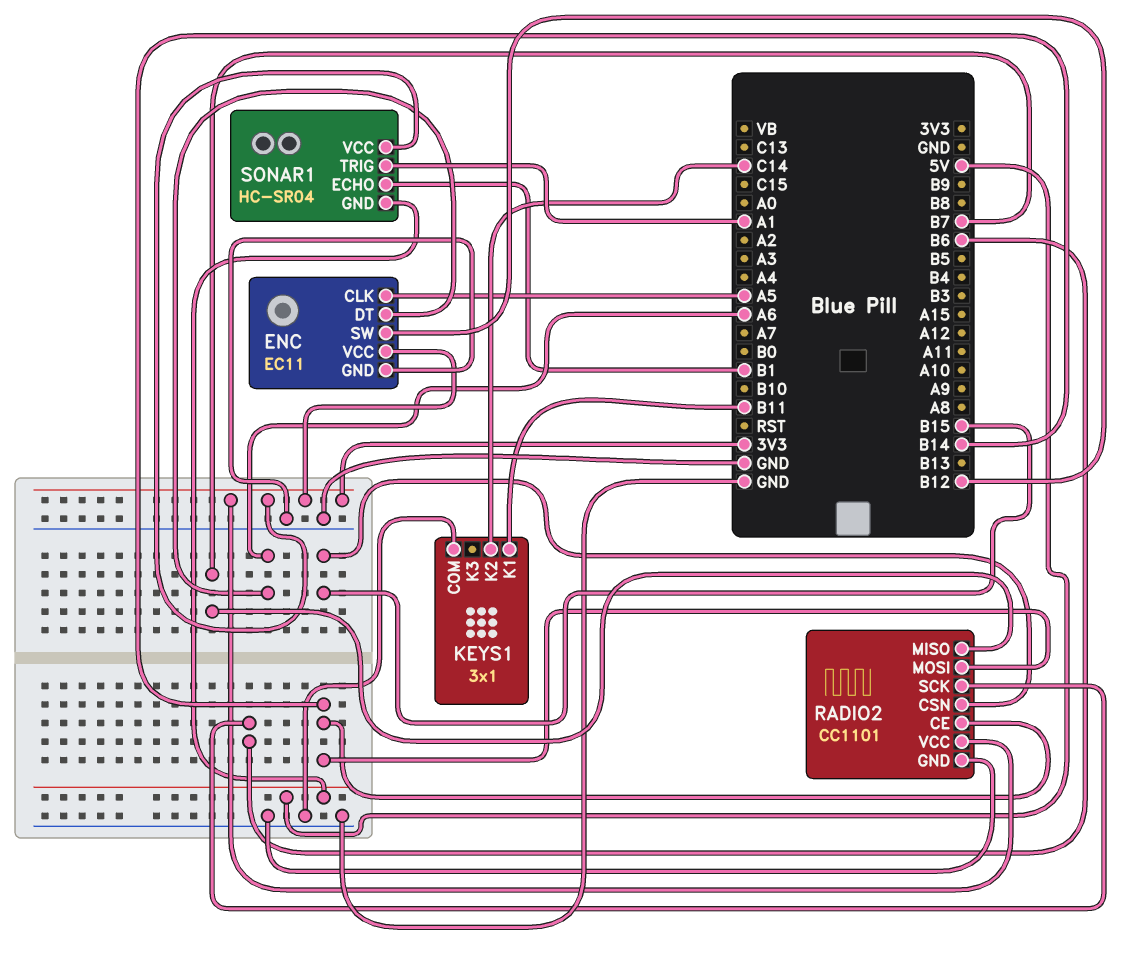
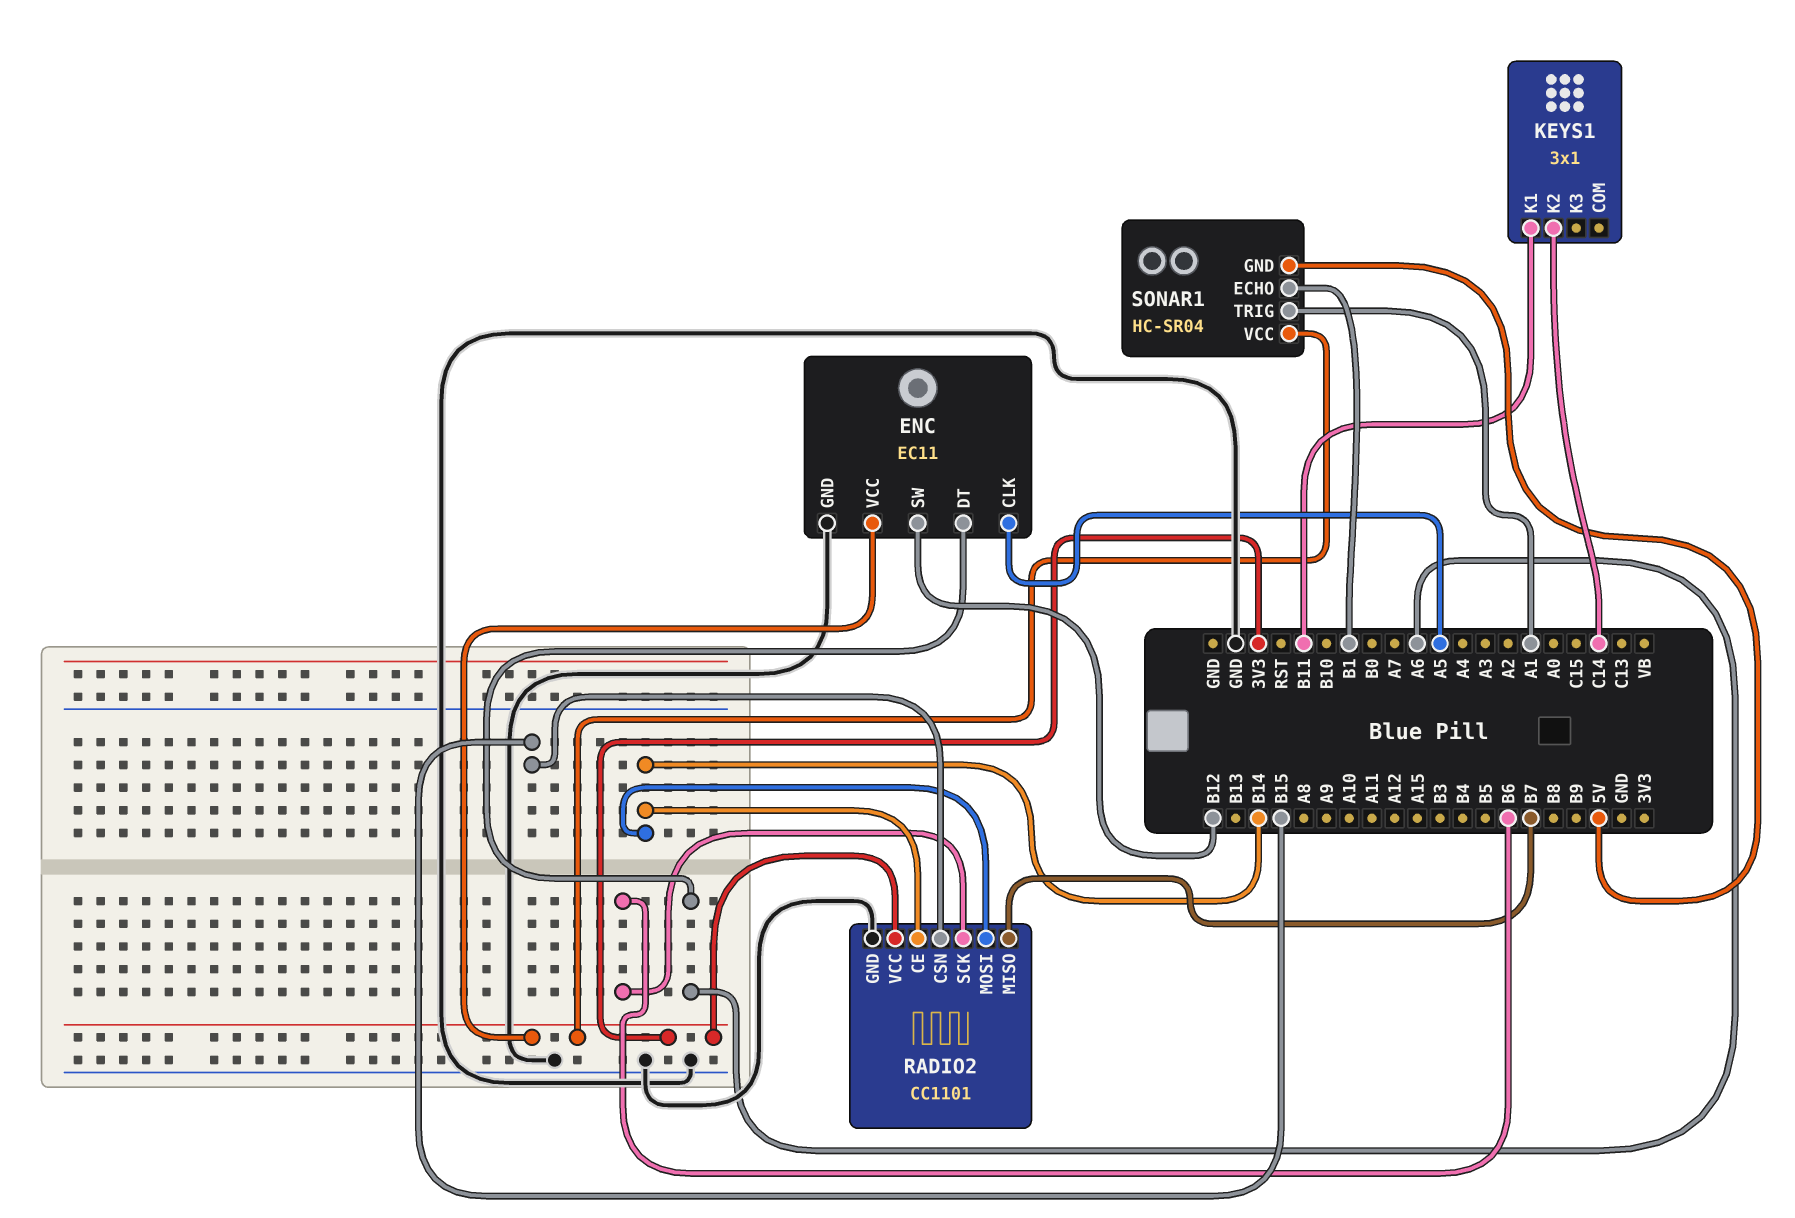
KEYS1 pin COM: GND -> none

